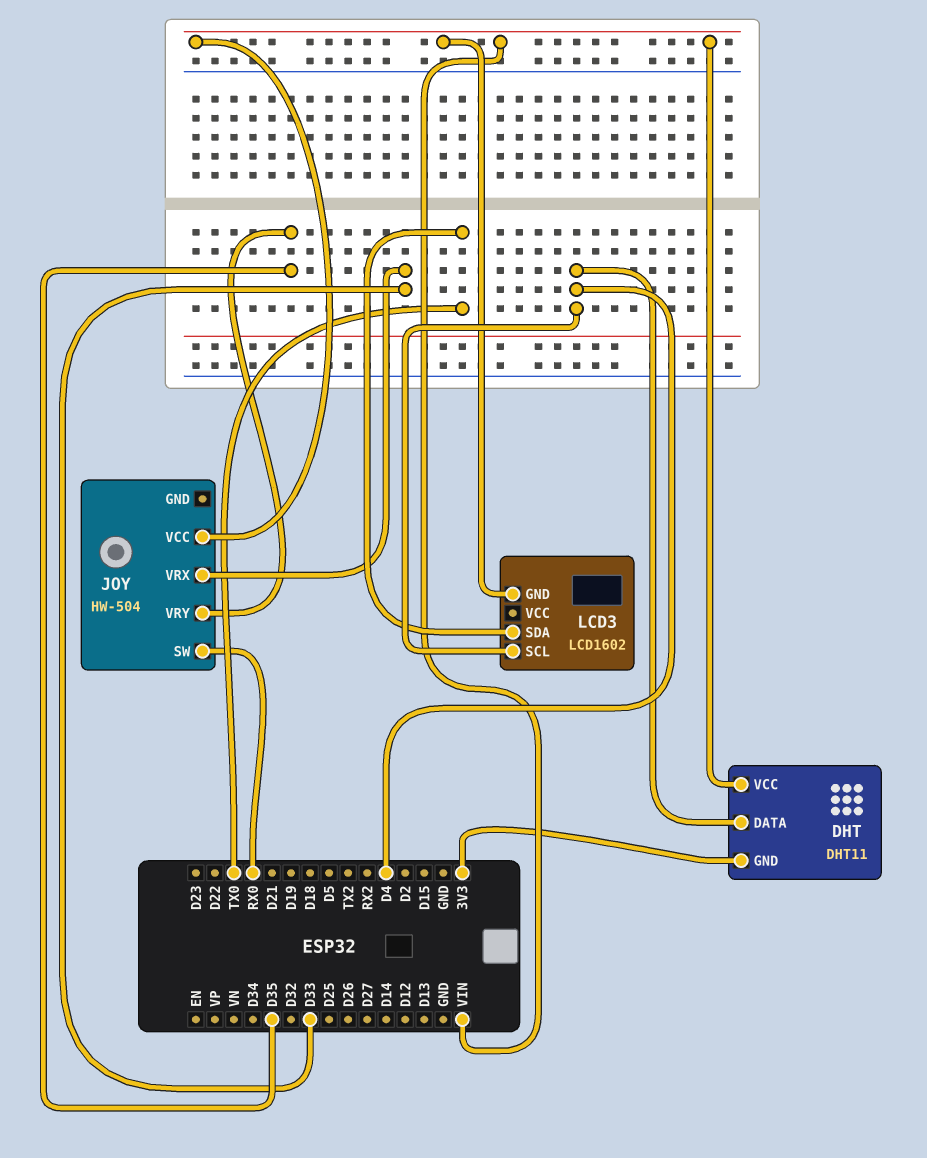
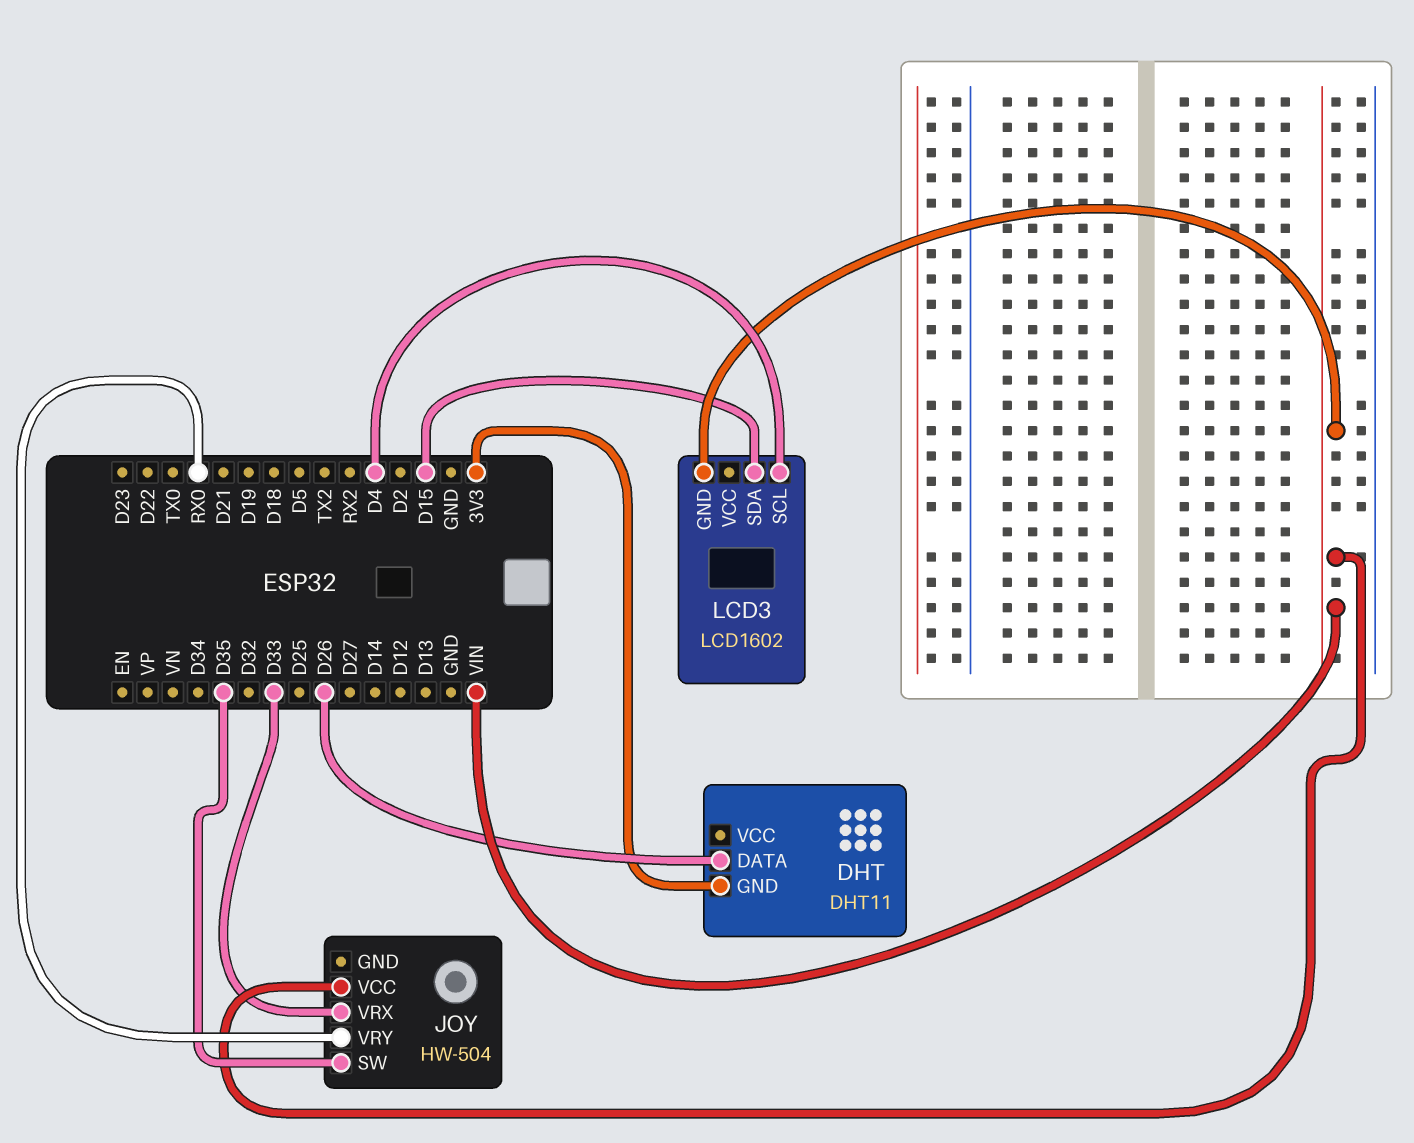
DHT pin DATA: D4 -> D26
DHT pin VCC: VIN -> none
JOY pin SW: RX0 -> D35
JOY pin VRY: D35 -> RX0
LCD3 pin SDA: TX0 -> D15

